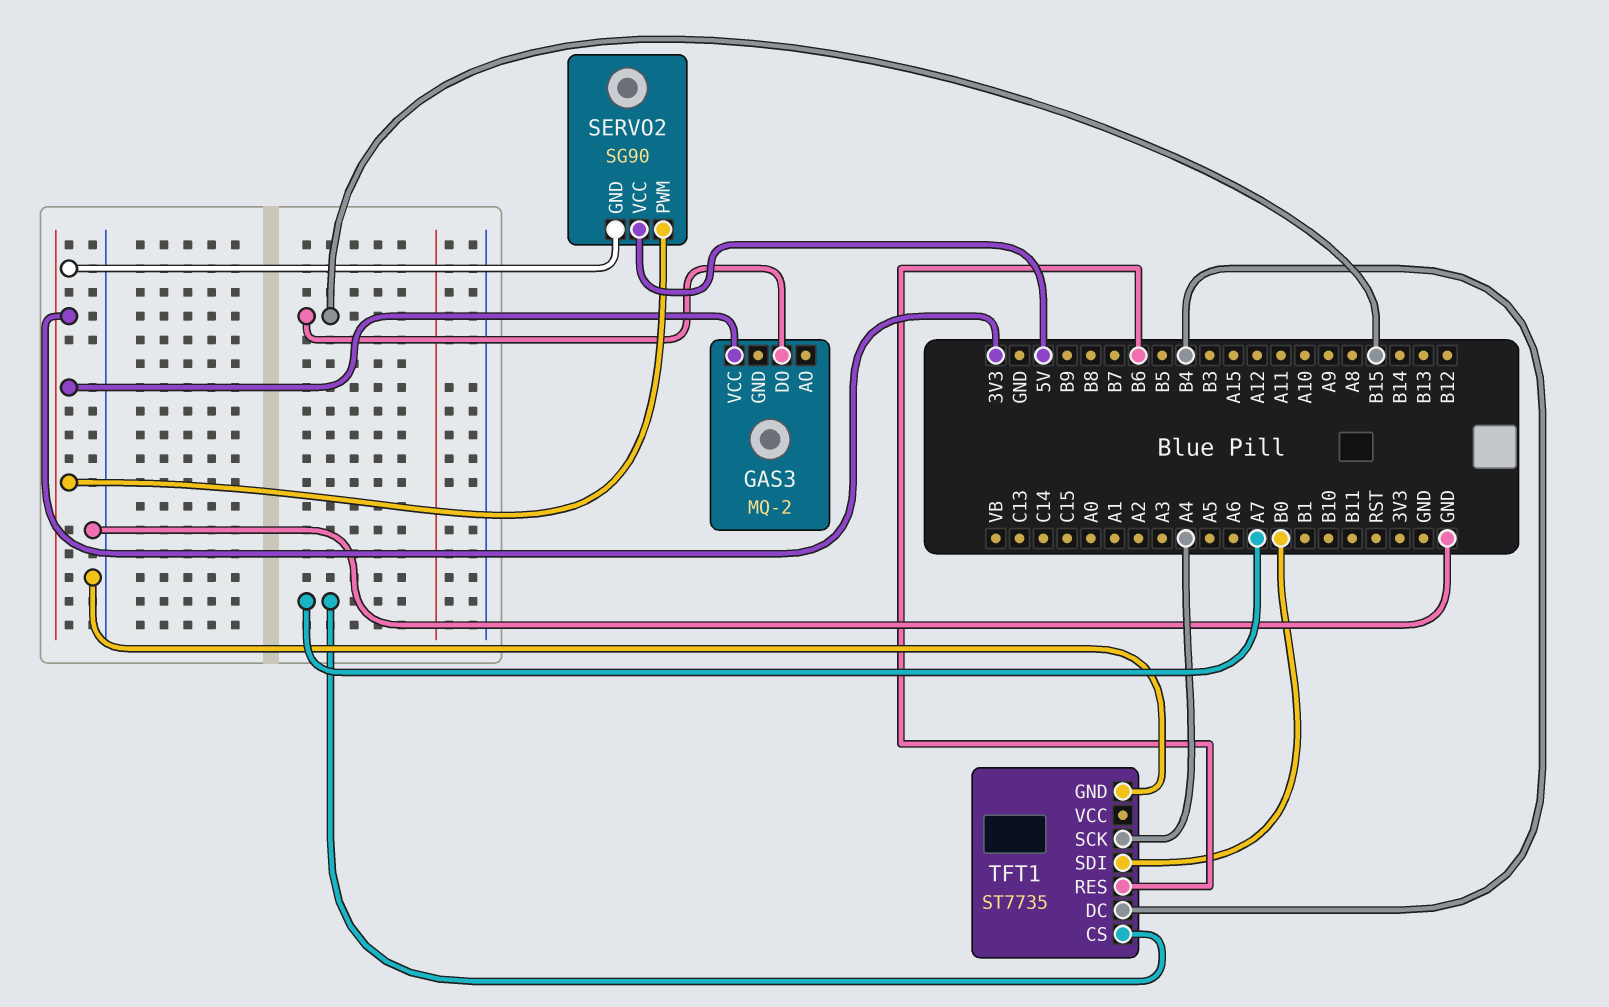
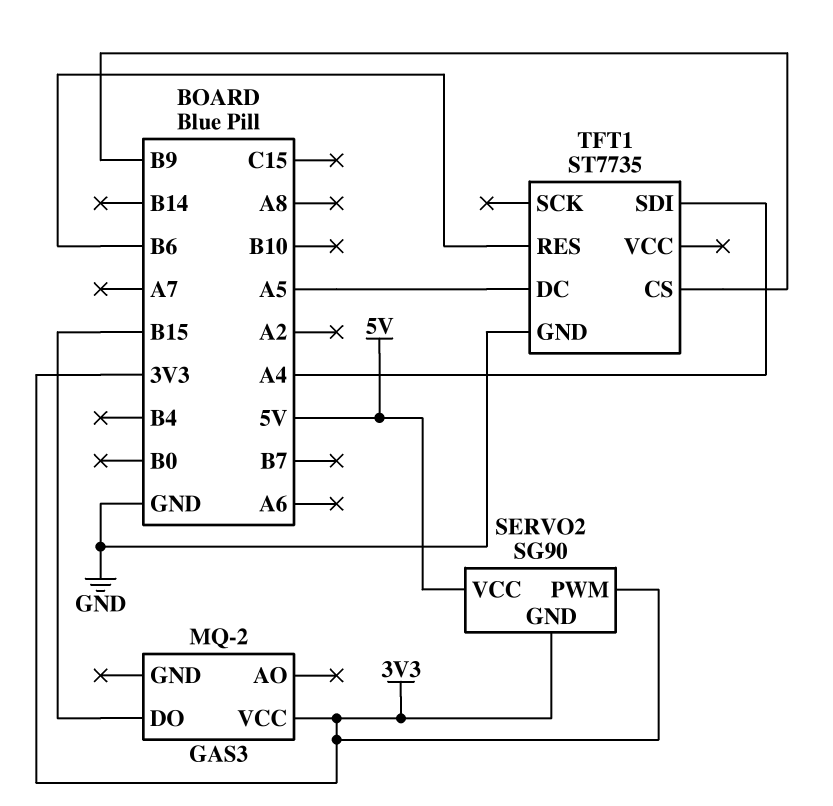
TFT1 pin CS: A7 -> B9
TFT1 pin DC: B4 -> A5
TFT1 pin SCK: A4 -> none
TFT1 pin SDI: B0 -> A4

